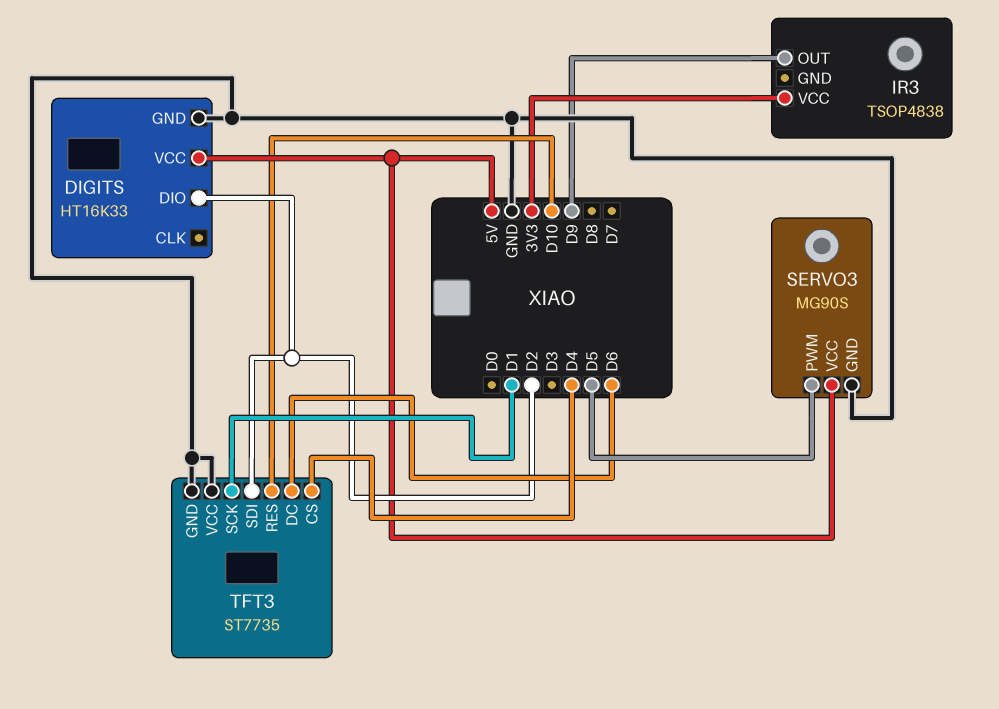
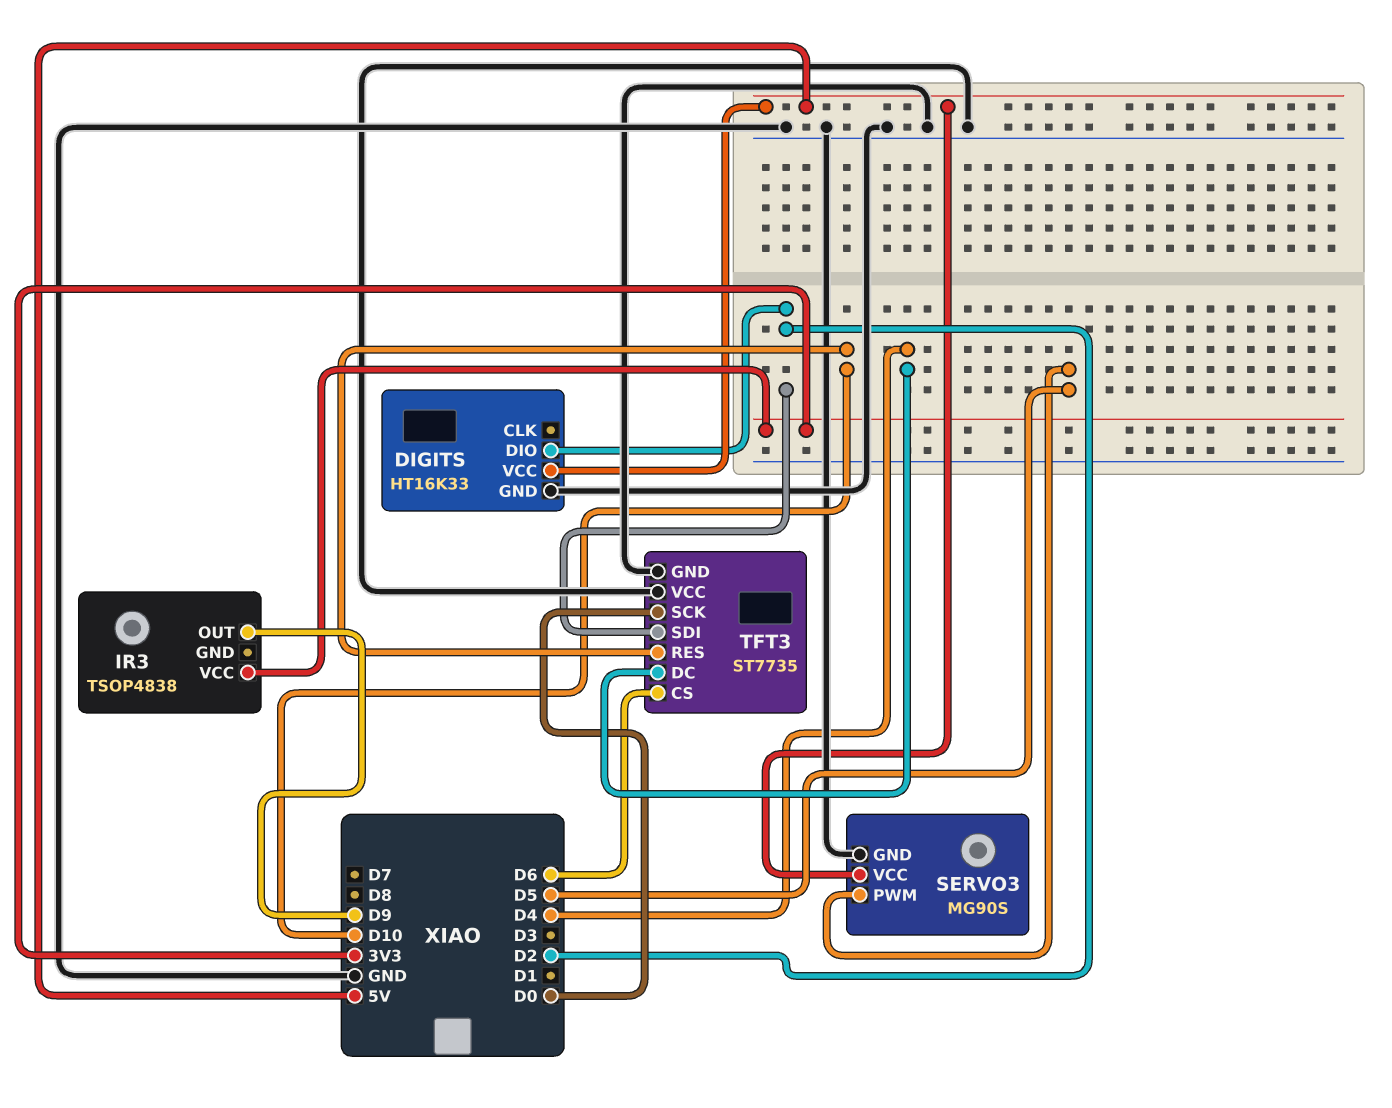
TFT3 pin CS: D4 -> D6
TFT3 pin DC: D6 -> D4
TFT3 pin SCK: D1 -> D0

